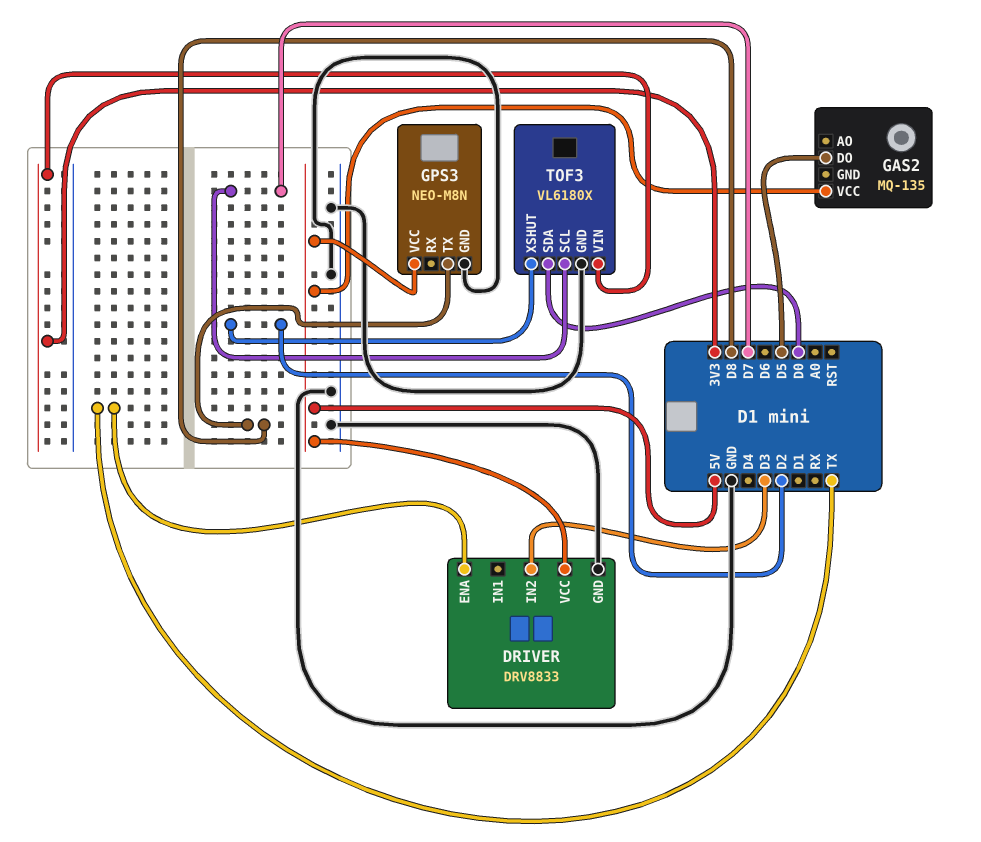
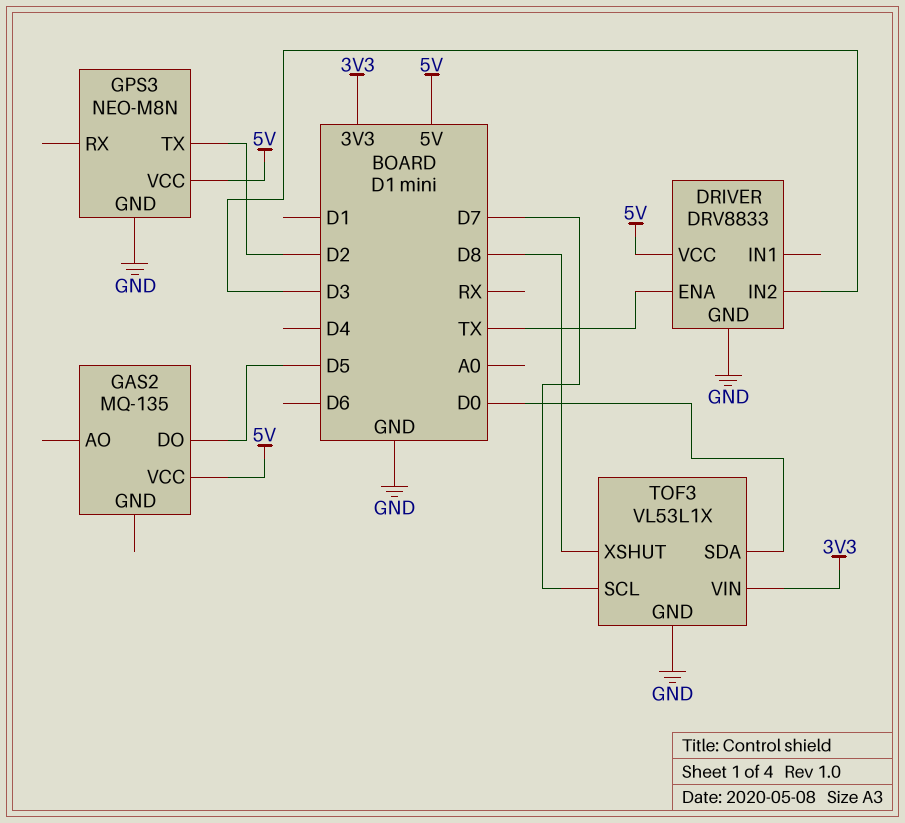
GPS3 pin TX: D8 -> D2
TOF3: VL6180X -> VL53L1X
TOF3 pin XSHUT: D2 -> D8

